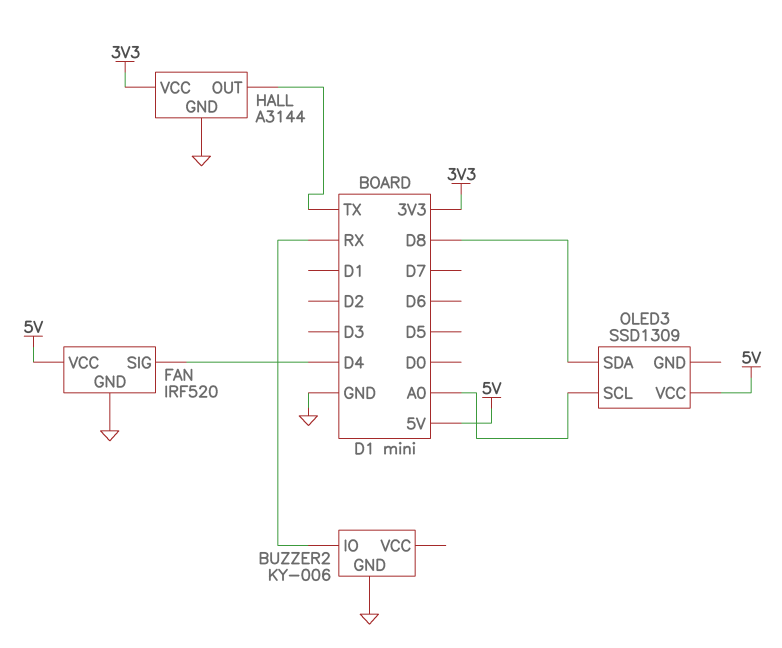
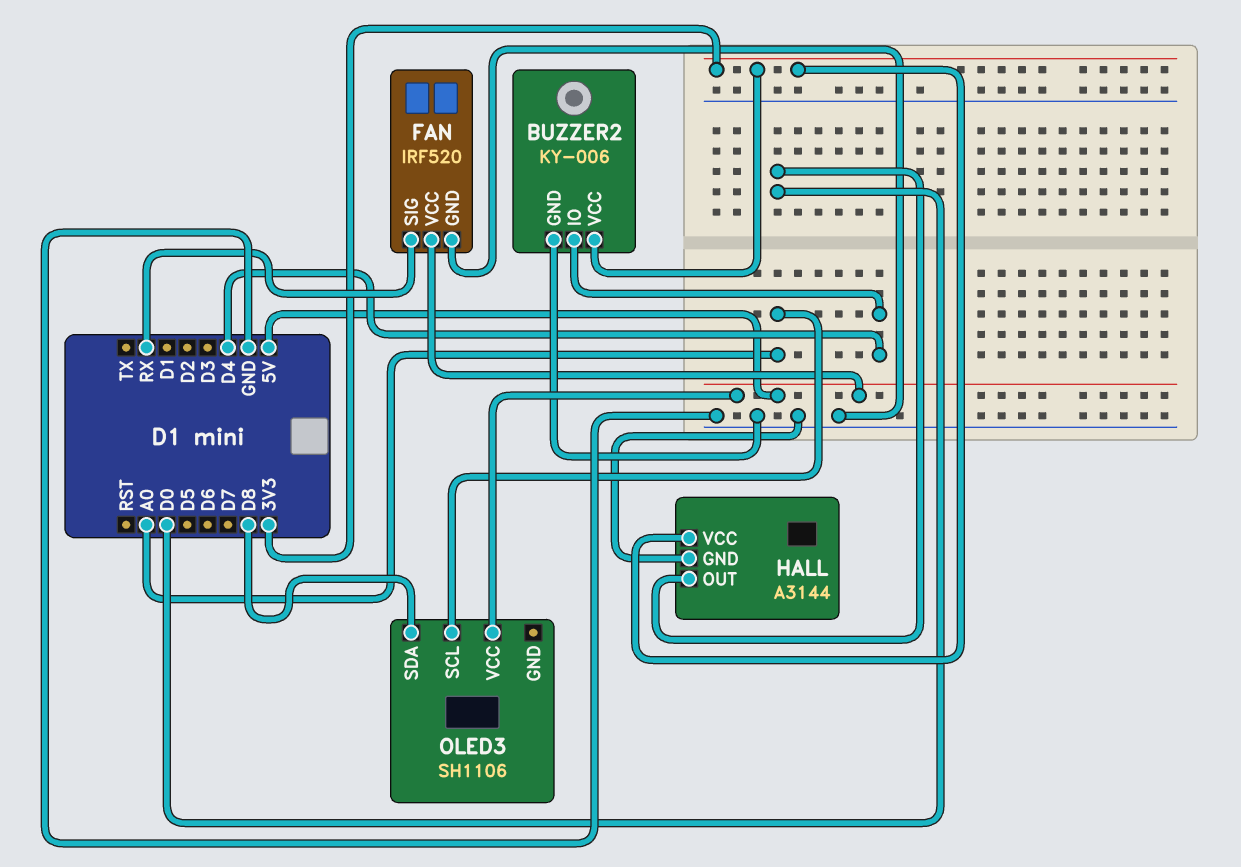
BUZZER2 pin IO: RX -> D4
BUZZER2 pin VCC: none -> 3V3
FAN pin SIG: D4 -> RX
HALL pin OUT: TX -> D0
OLED3: SSD1309 -> SH1106

